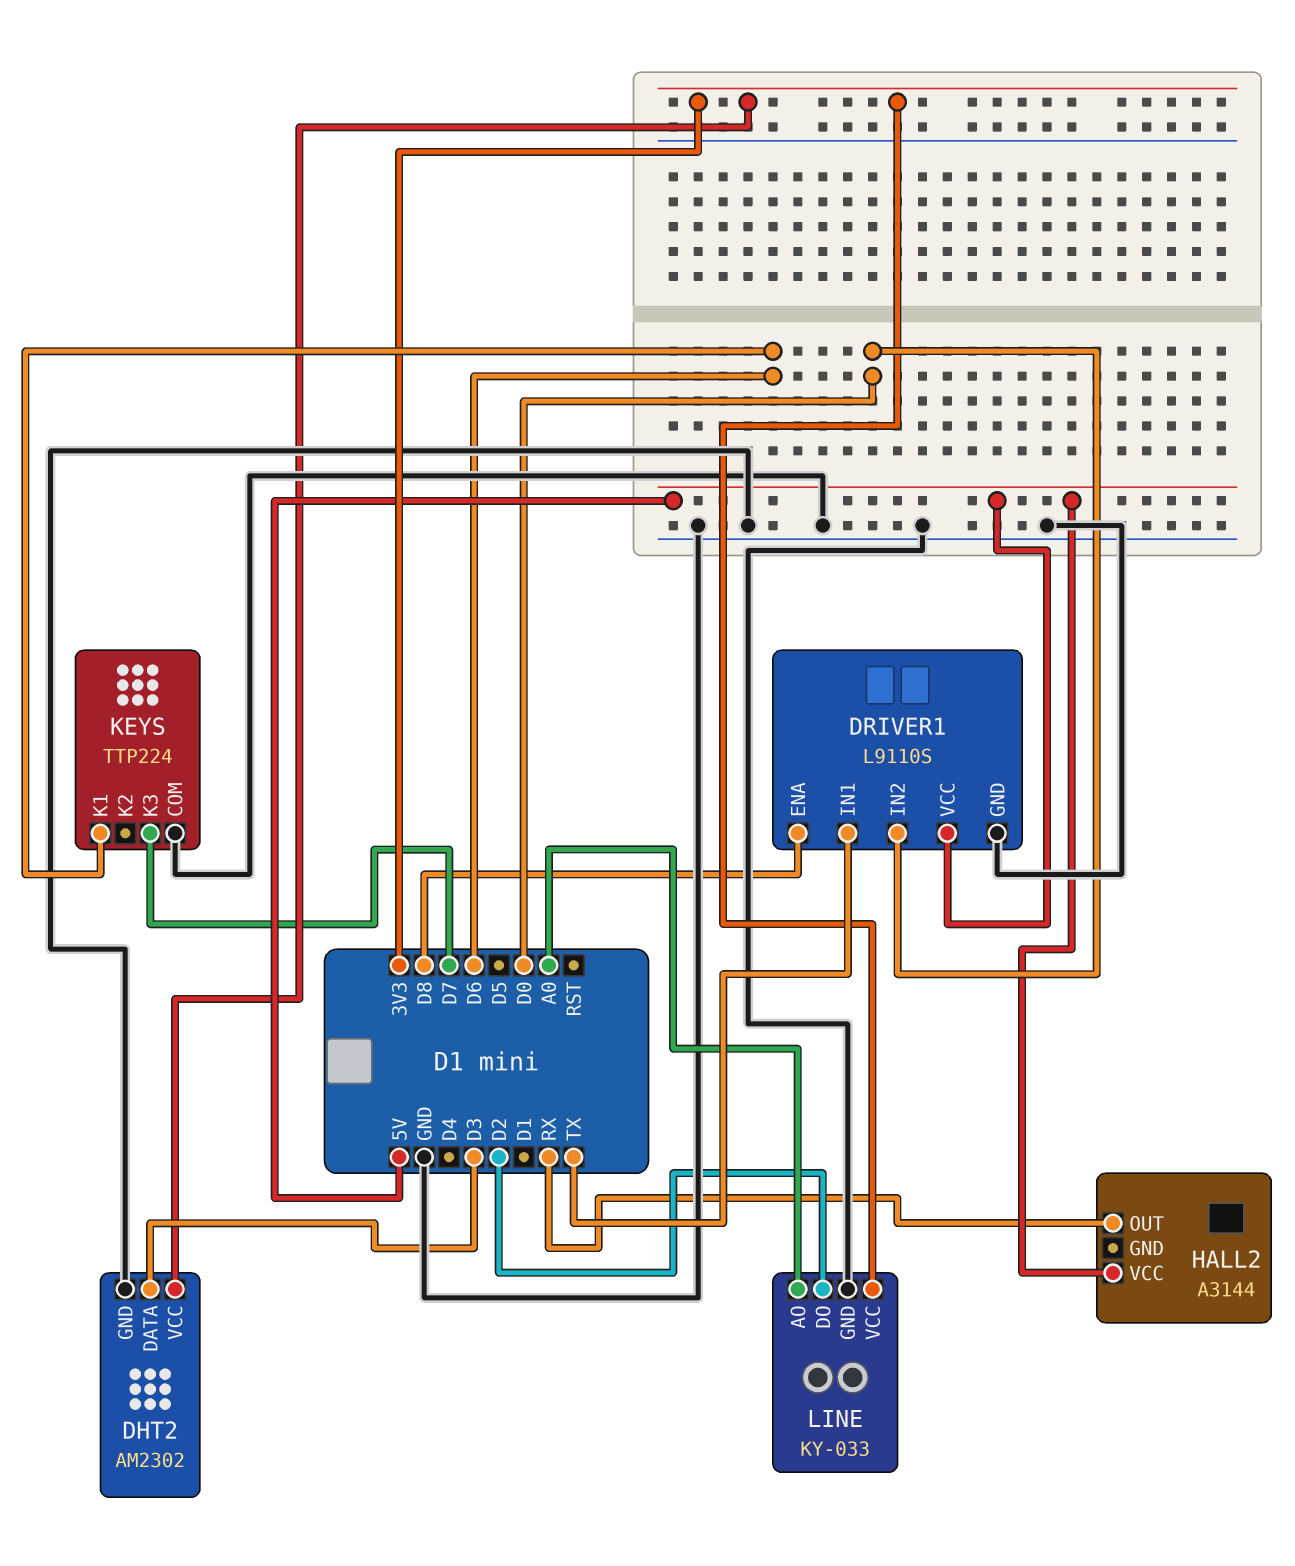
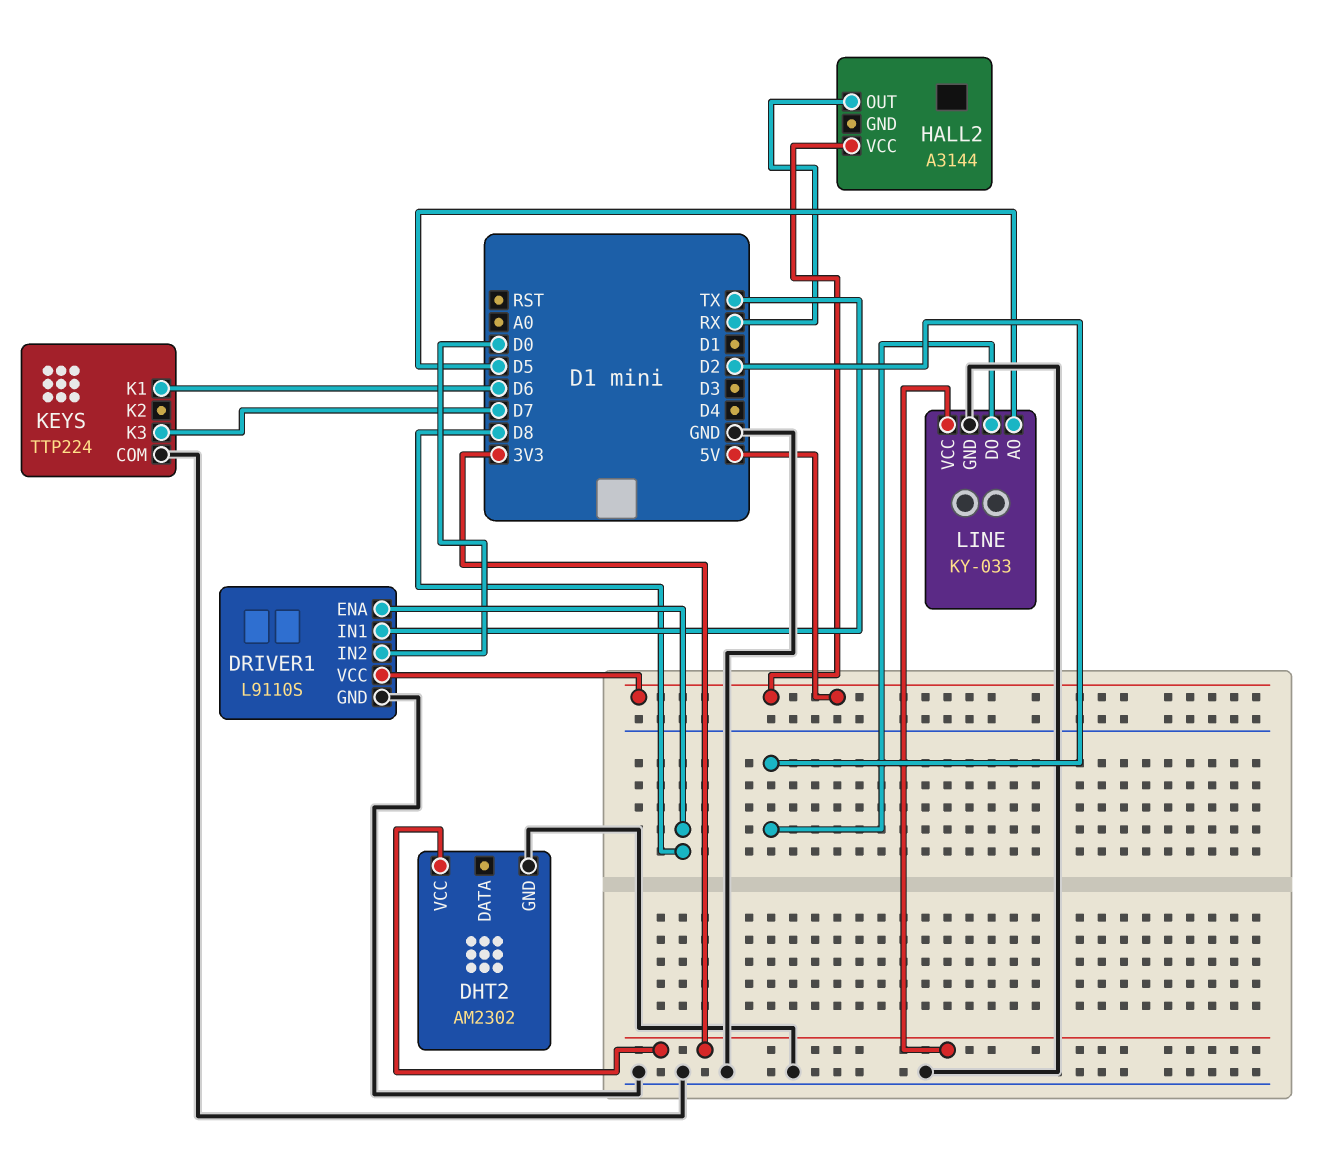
DHT2 pin DATA: D3 -> none
LINE pin AO: A0 -> D5

